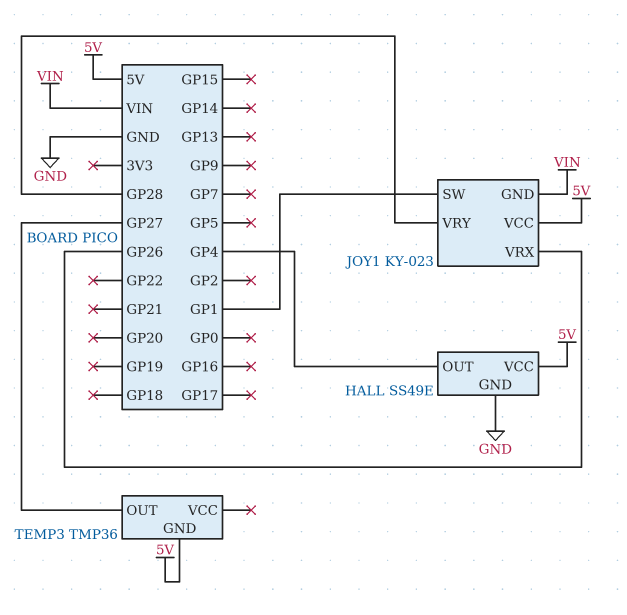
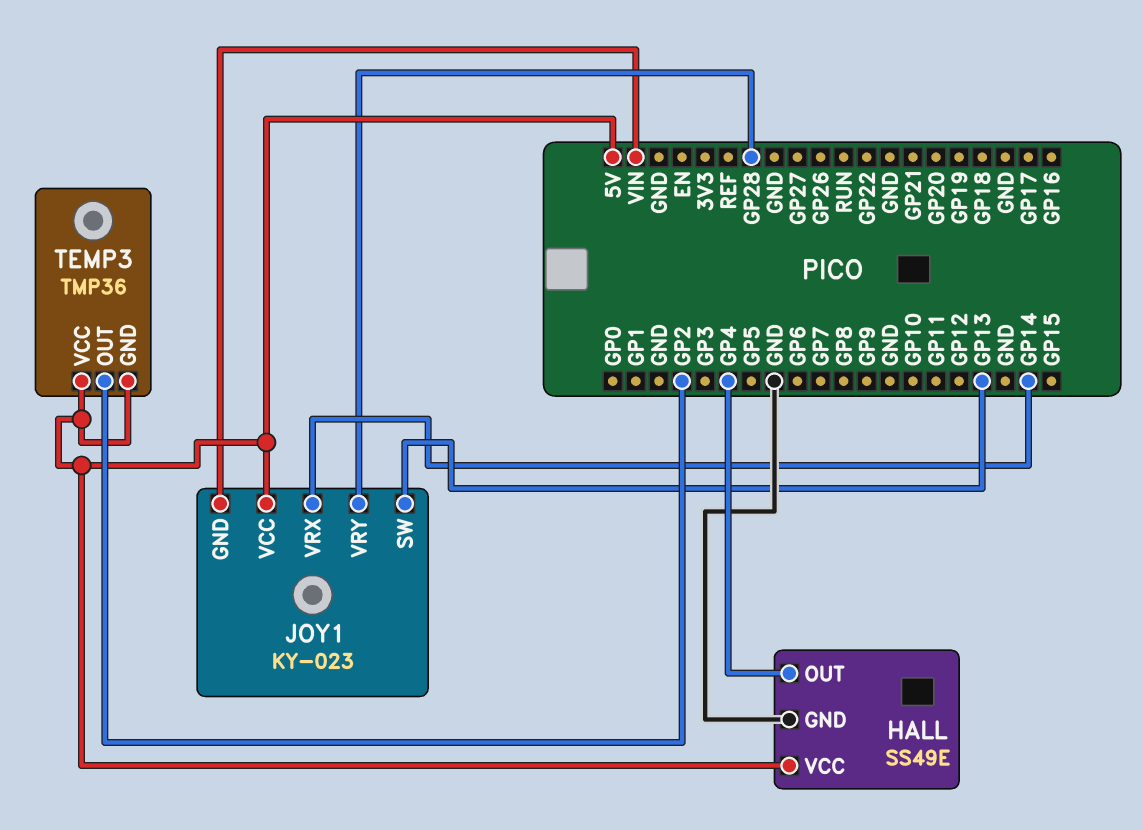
JOY1 pin SW: GP1 -> GP13
JOY1 pin VRX: GP26 -> GP14
TEMP3 pin OUT: GP27 -> GP2
TEMP3 pin VCC: none -> 5V

